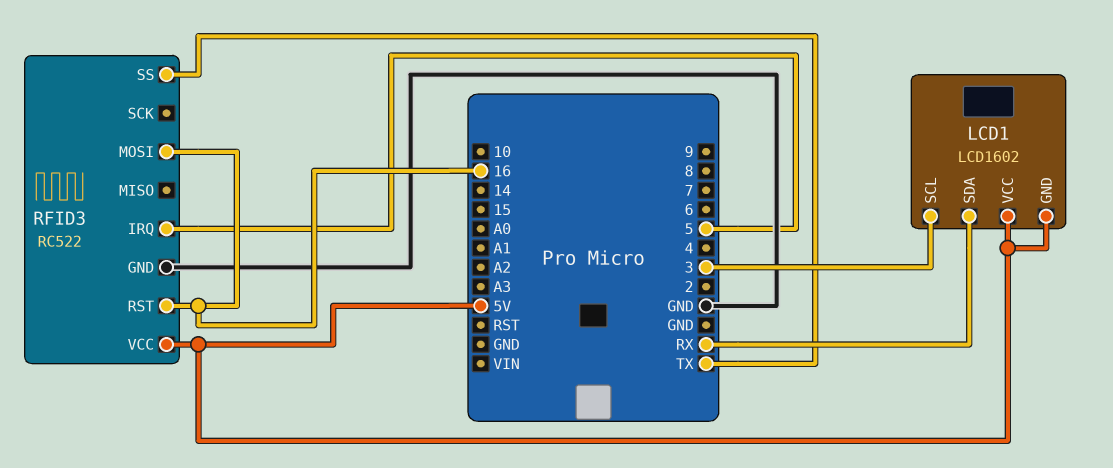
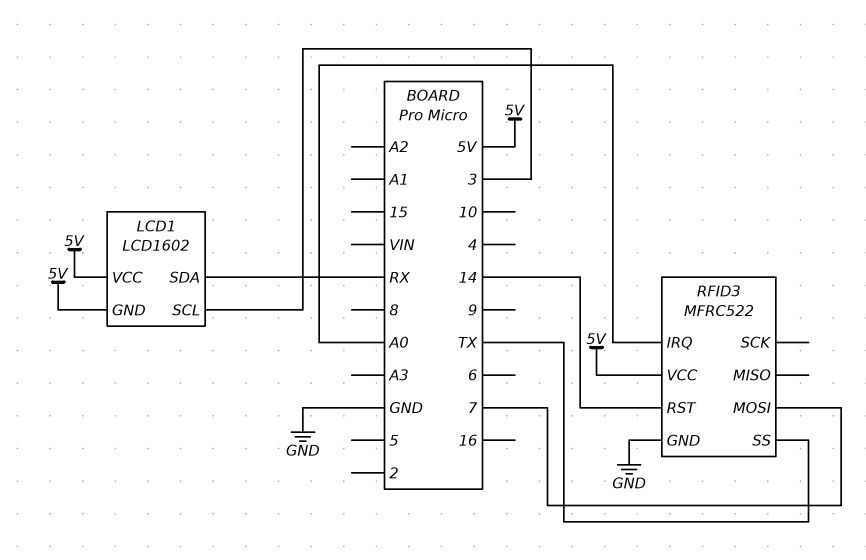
RFID3: RC522 -> MFRC522
RFID3 pin IRQ: 5 -> A0
RFID3 pin MOSI: 16 -> 7
RFID3 pin RST: 16 -> 14

